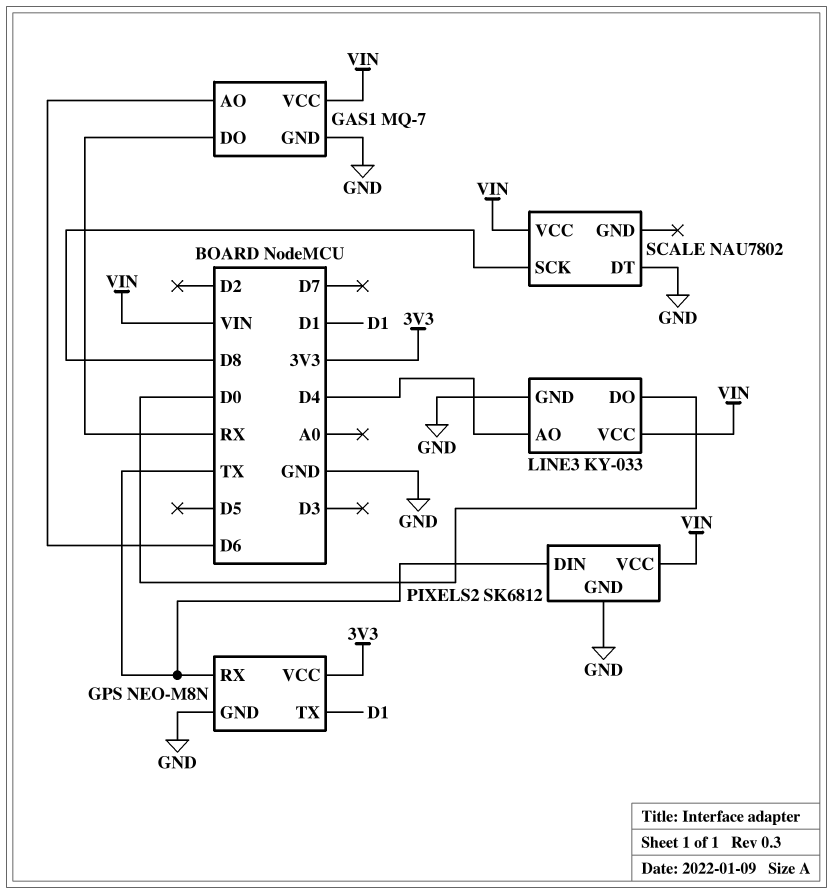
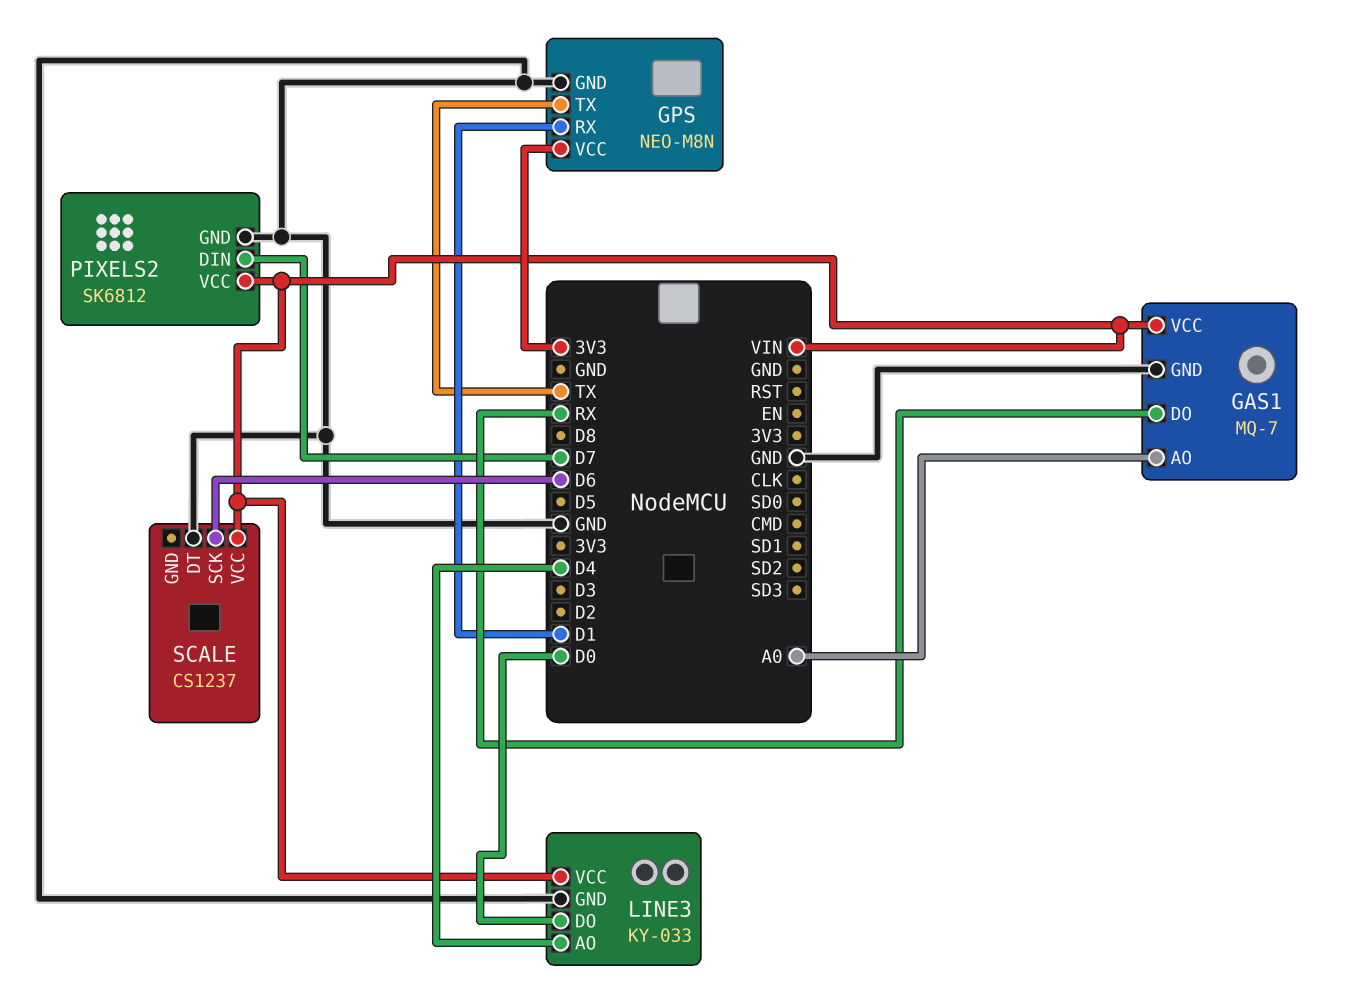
GAS1 pin AO: D6 -> A0
GPS pin RX: TX -> D1
GPS pin TX: D1 -> TX
PIXELS2 pin DIN: TX -> D7
SCALE: NAU7802 -> CS1237
SCALE pin SCK: D8 -> D6

